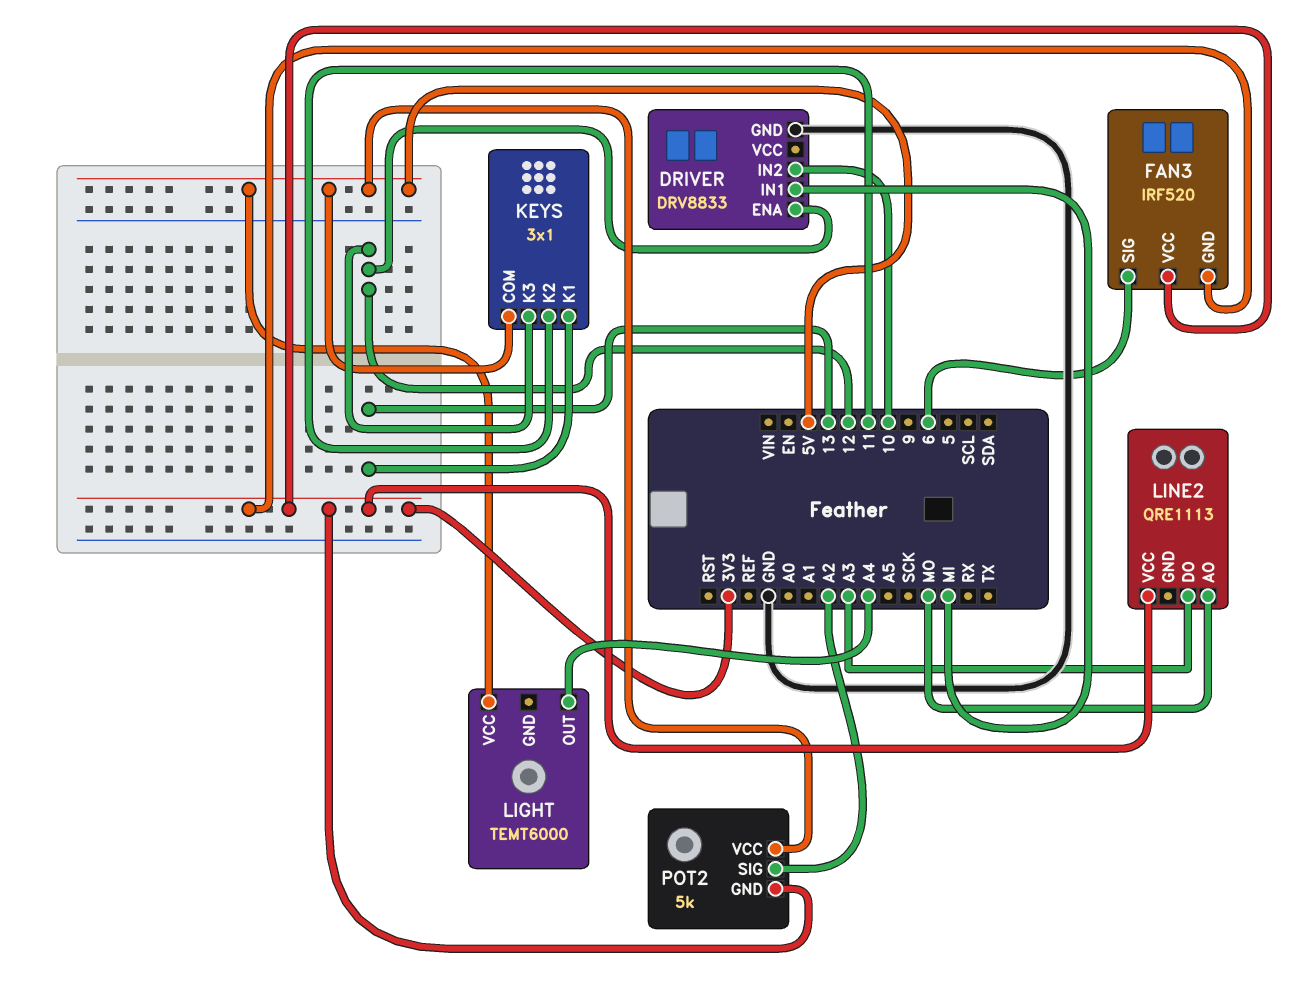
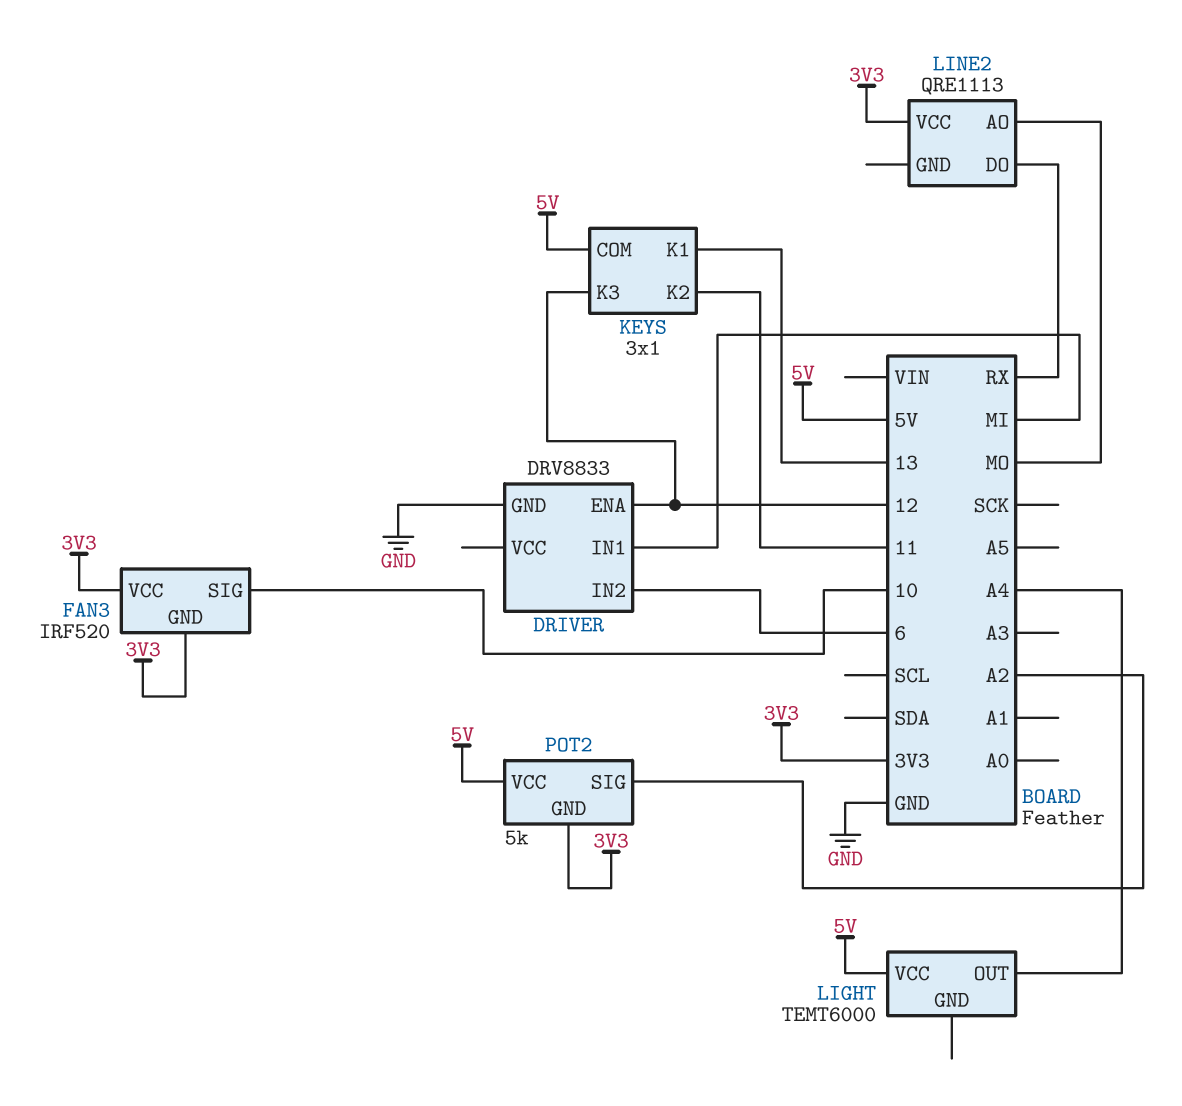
DRIVER pin IN2: 10 -> 6
FAN3 pin SIG: 6 -> 10
LINE2 pin DO: A3 -> RX

